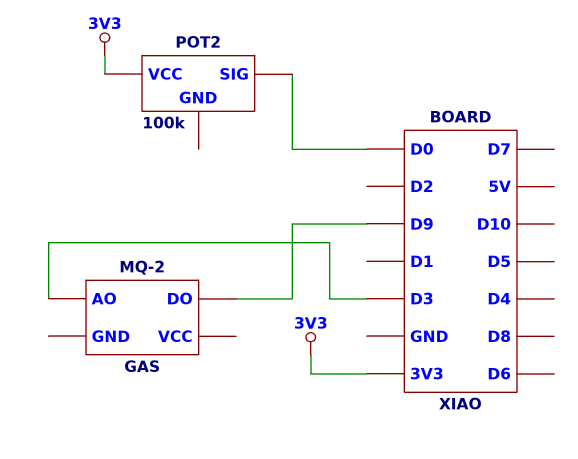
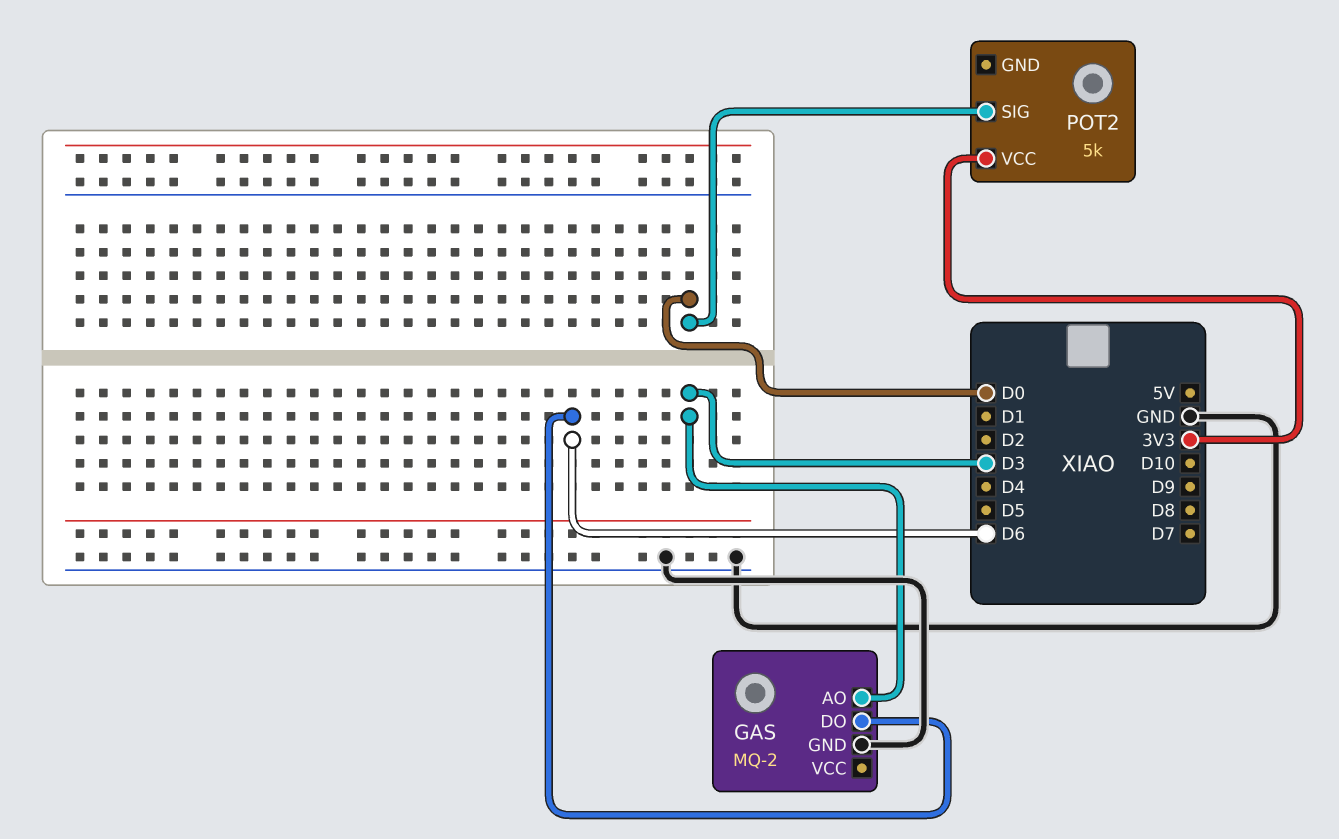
GAS pin DO: D9 -> D6
GAS pin GND: none -> GND
POT2: 100k -> 5k

